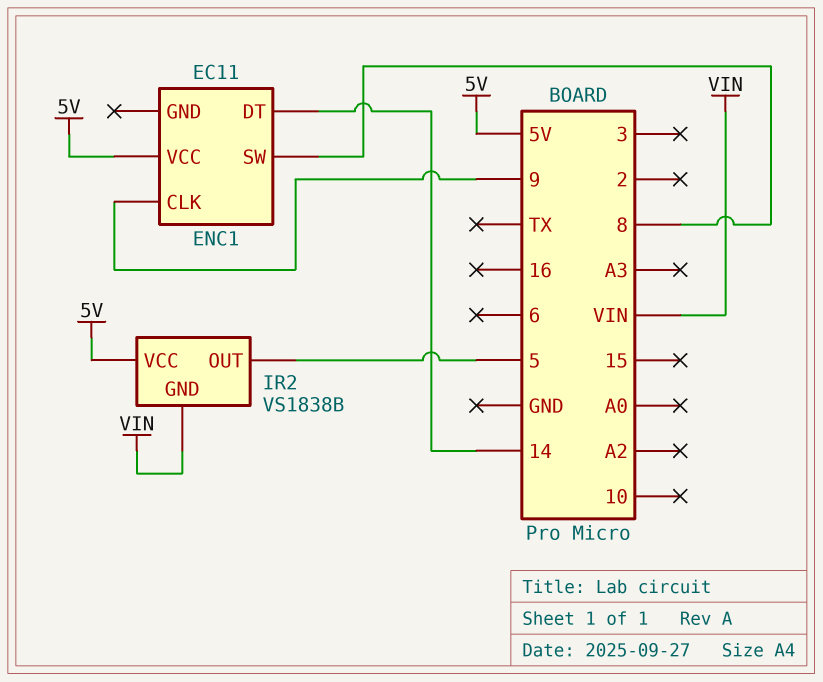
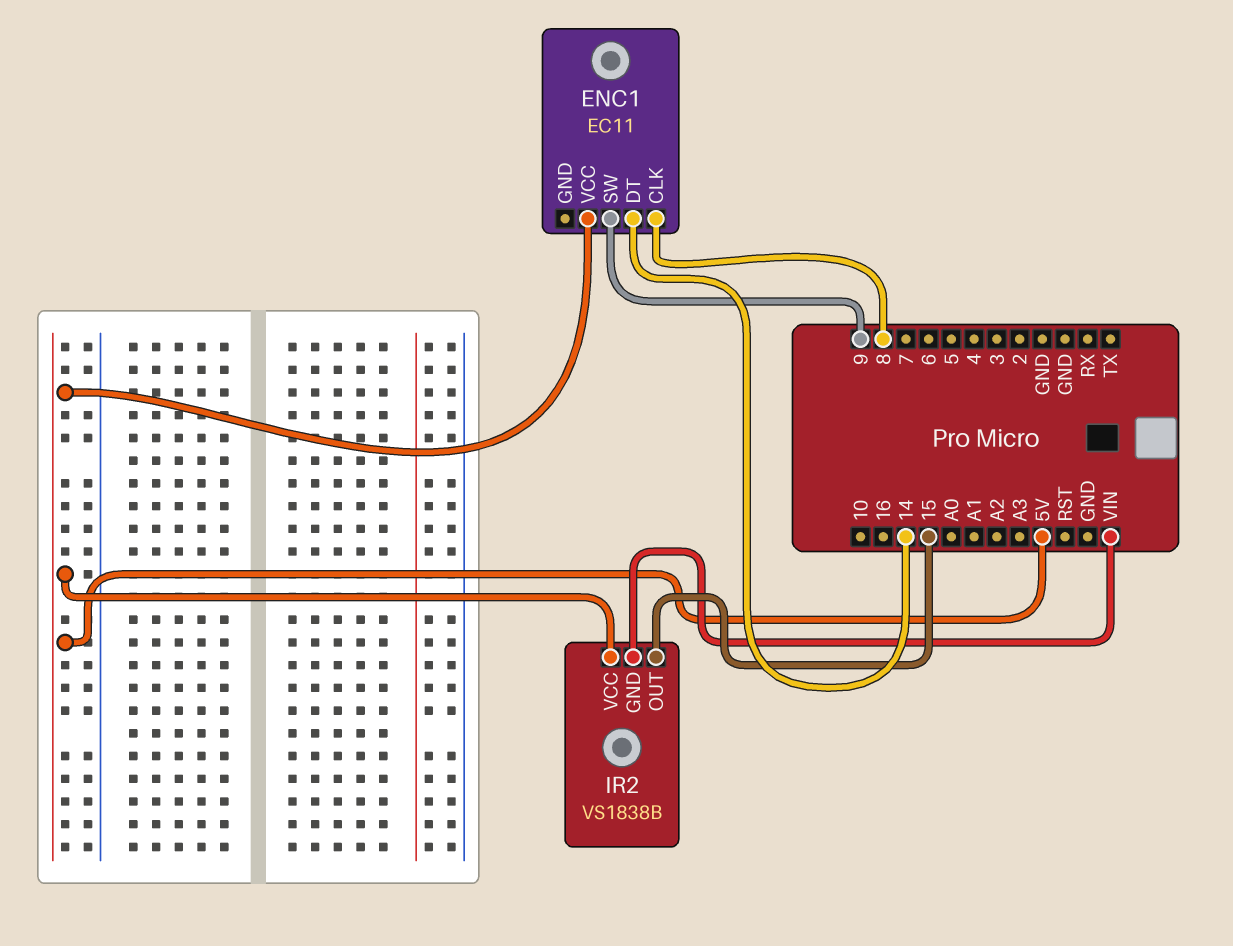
ENC1 pin CLK: 9 -> 8
ENC1 pin SW: 8 -> 9
IR2 pin OUT: 5 -> 15

